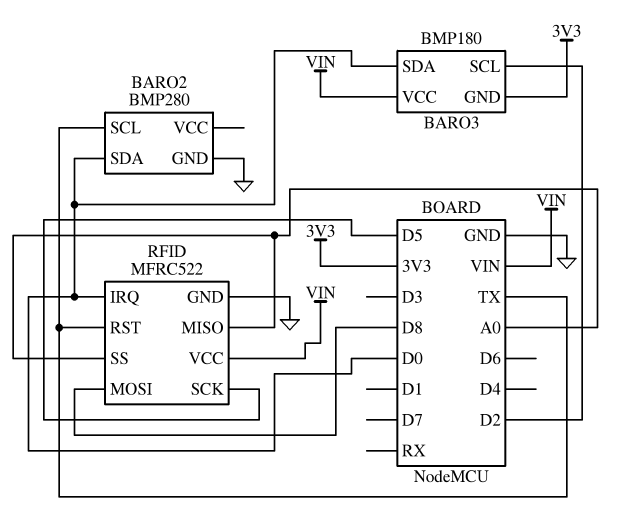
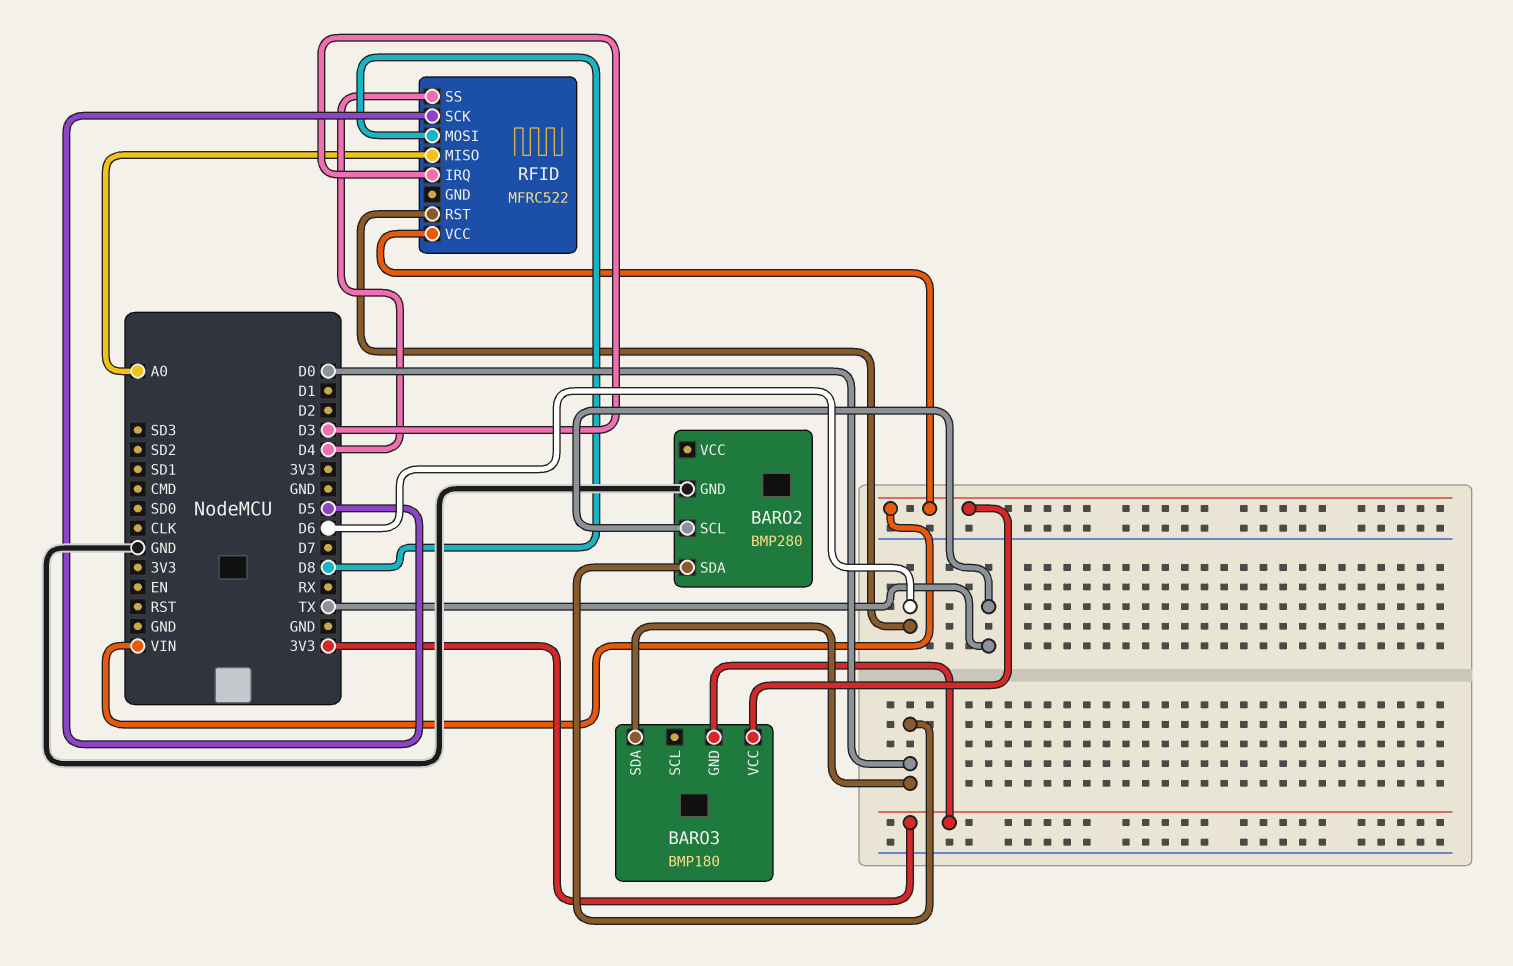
BARO3 pin SCL: D2 -> none
RFID pin GND: GND -> none
RFID pin IRQ: D0 -> D3
RFID pin RST: TX -> D6
RFID pin SS: A0 -> D4

